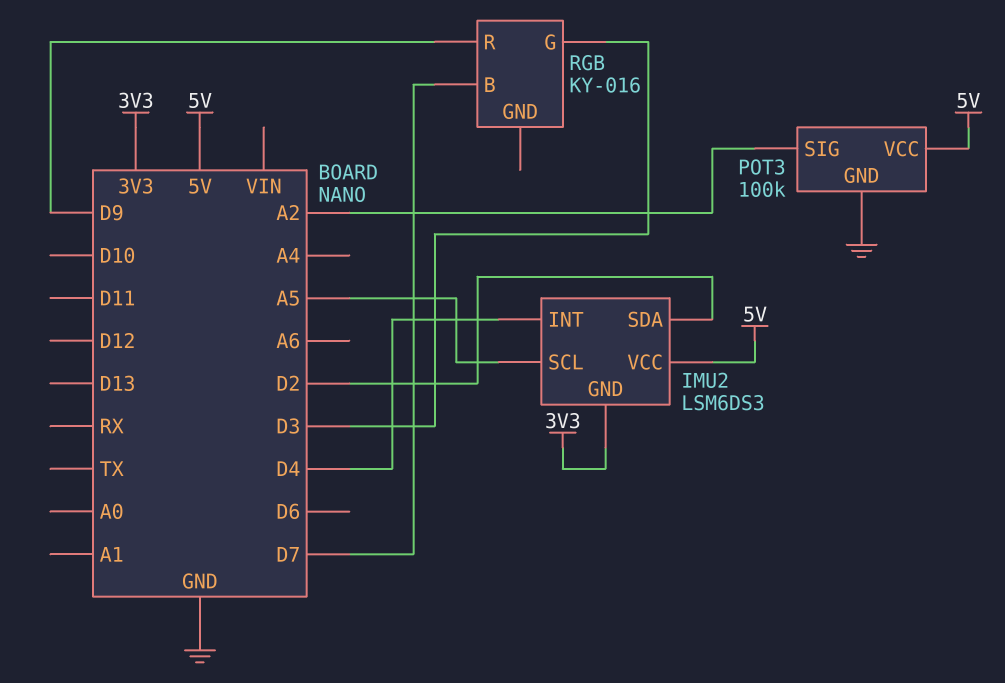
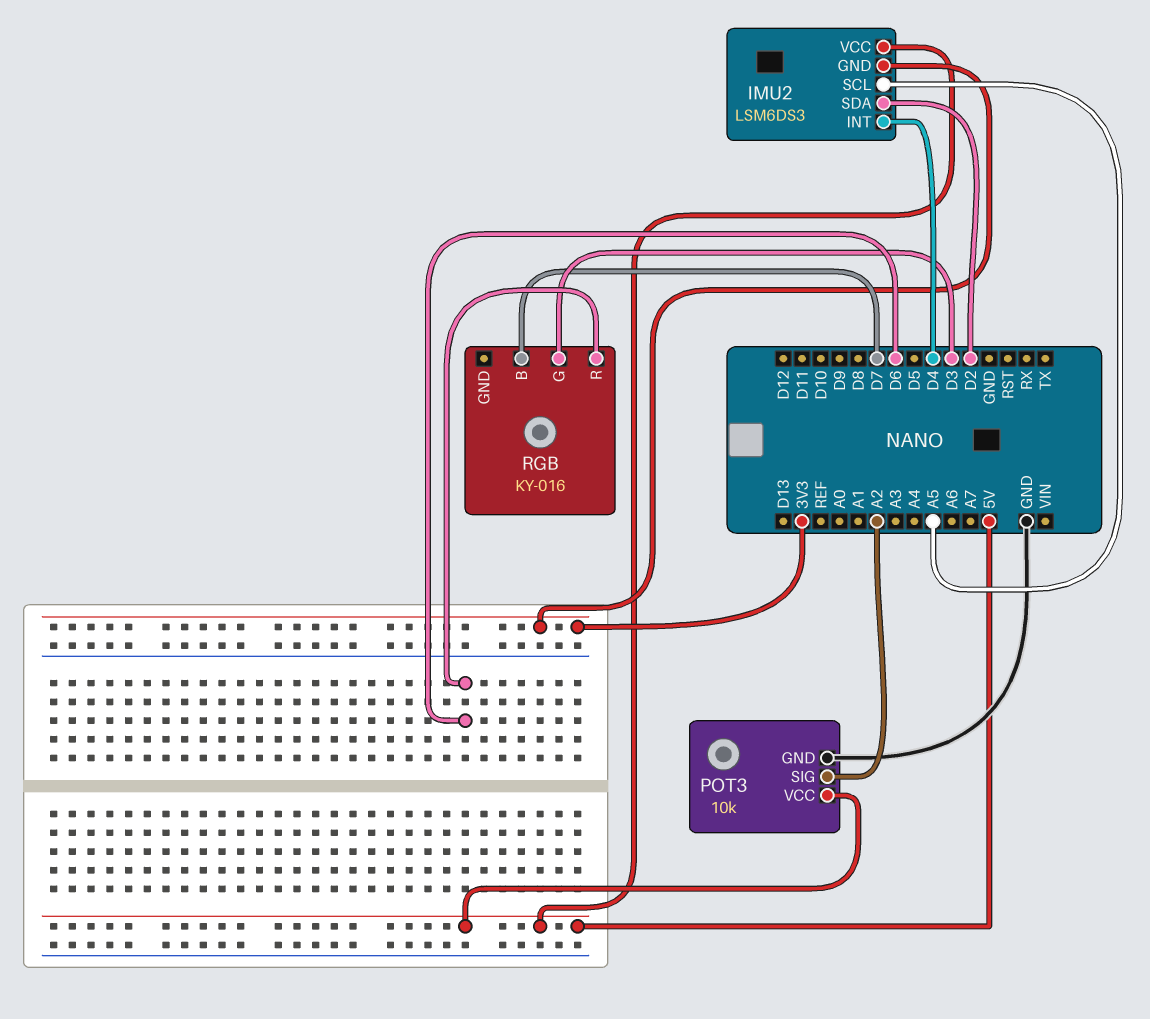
POT3: 100k -> 10k
RGB pin R: D9 -> D6

